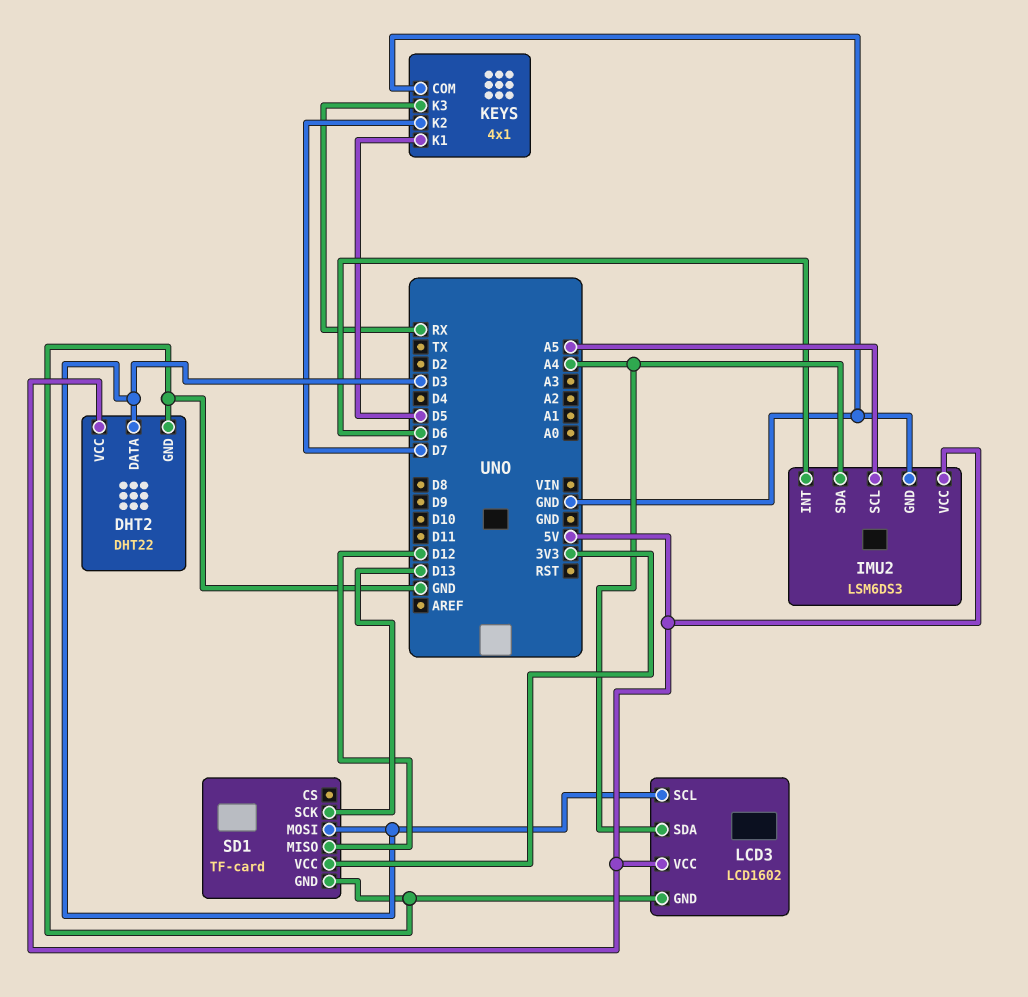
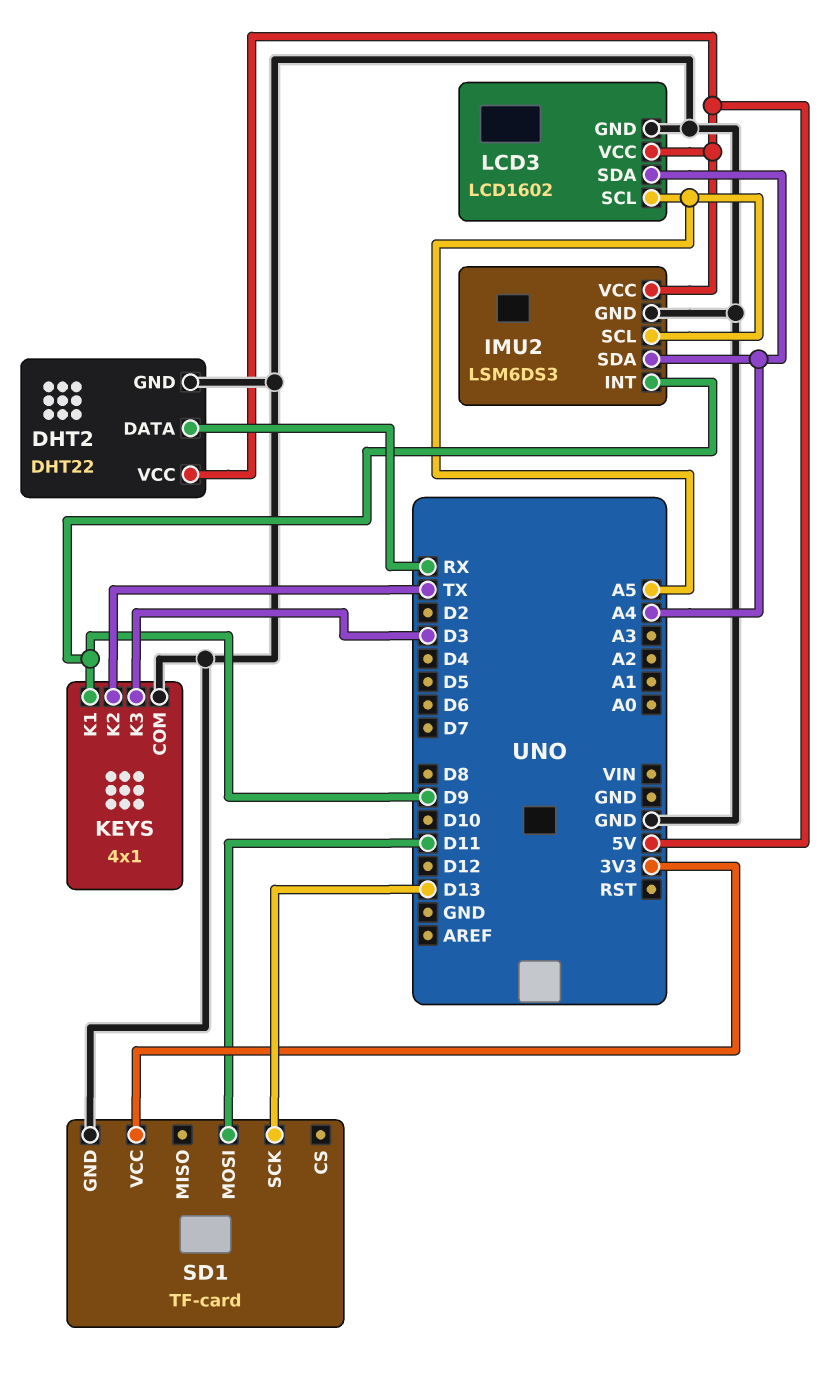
DHT2 pin DATA: D3 -> RX
IMU2 pin INT: D6 -> D9
KEYS pin K1: D5 -> D9
KEYS pin K2: D7 -> TX
KEYS pin K3: RX -> D3
LCD3 pin SCL: D3 -> A5
SD1 pin MISO: D12 -> none
SD1 pin MOSI: D3 -> D11

